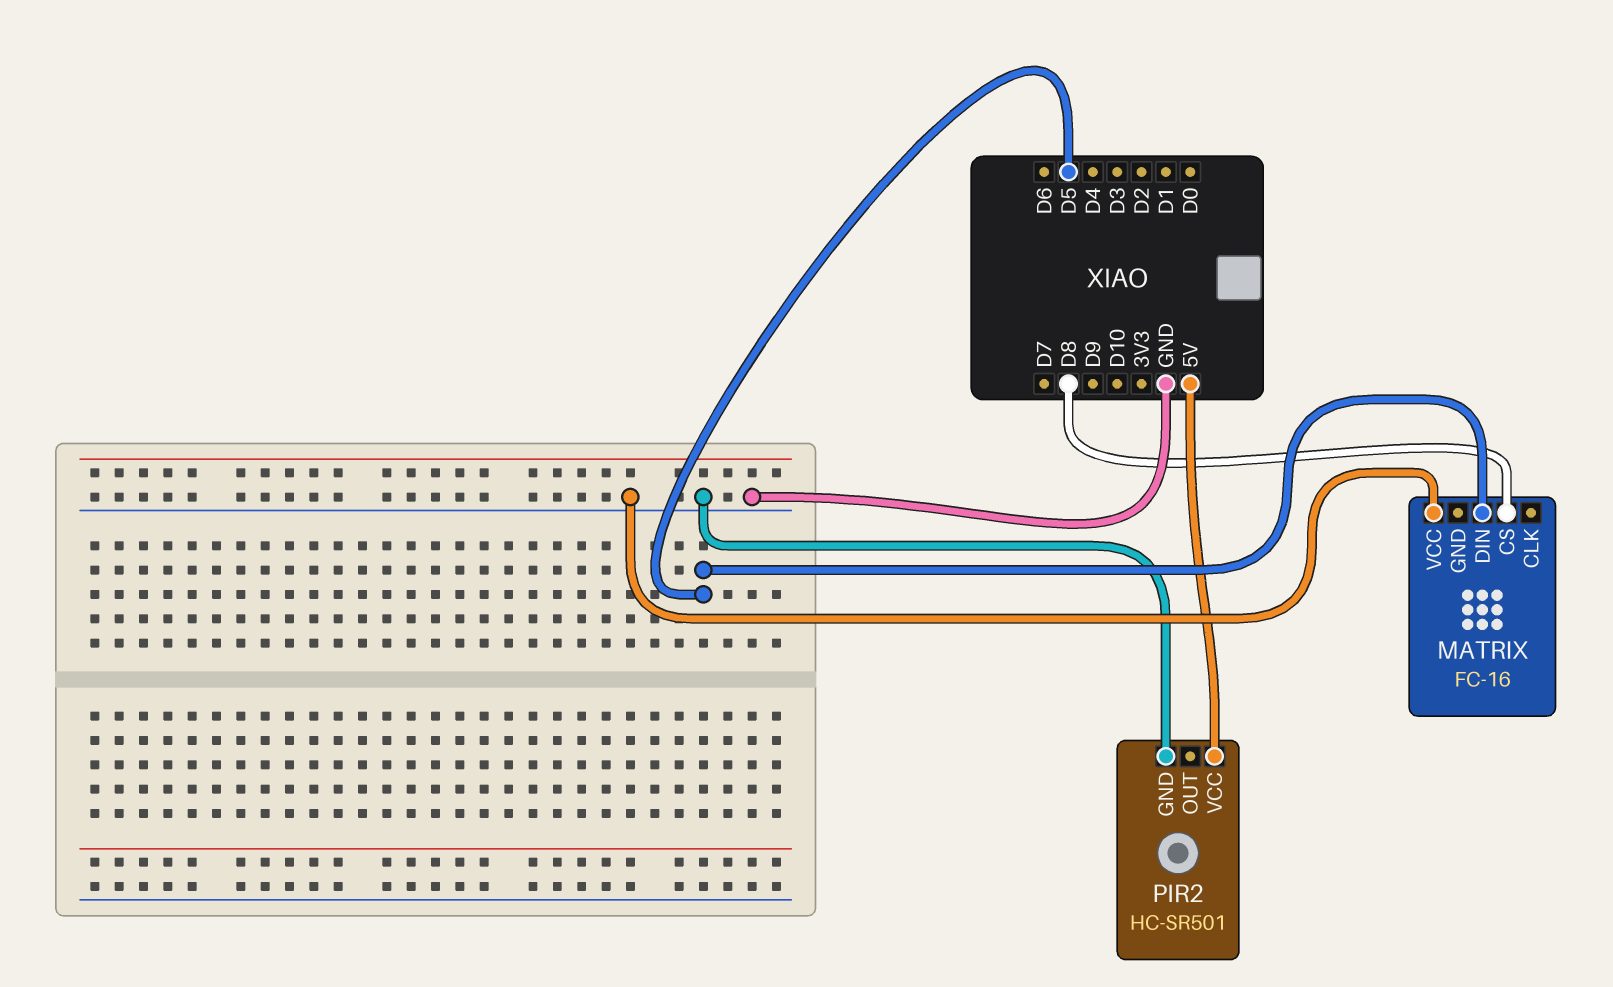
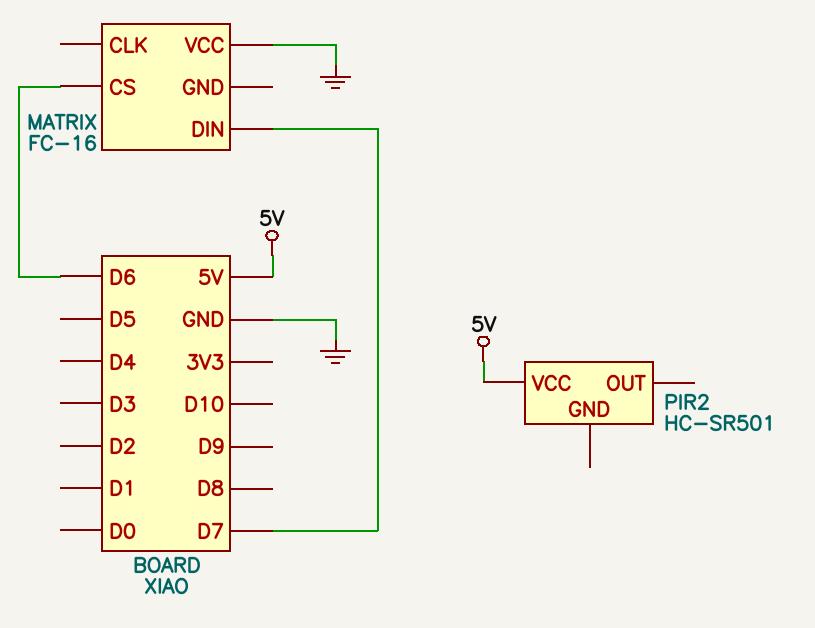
MATRIX pin CS: D8 -> D6
MATRIX pin DIN: D5 -> D7
PIR2 pin GND: GND -> none

